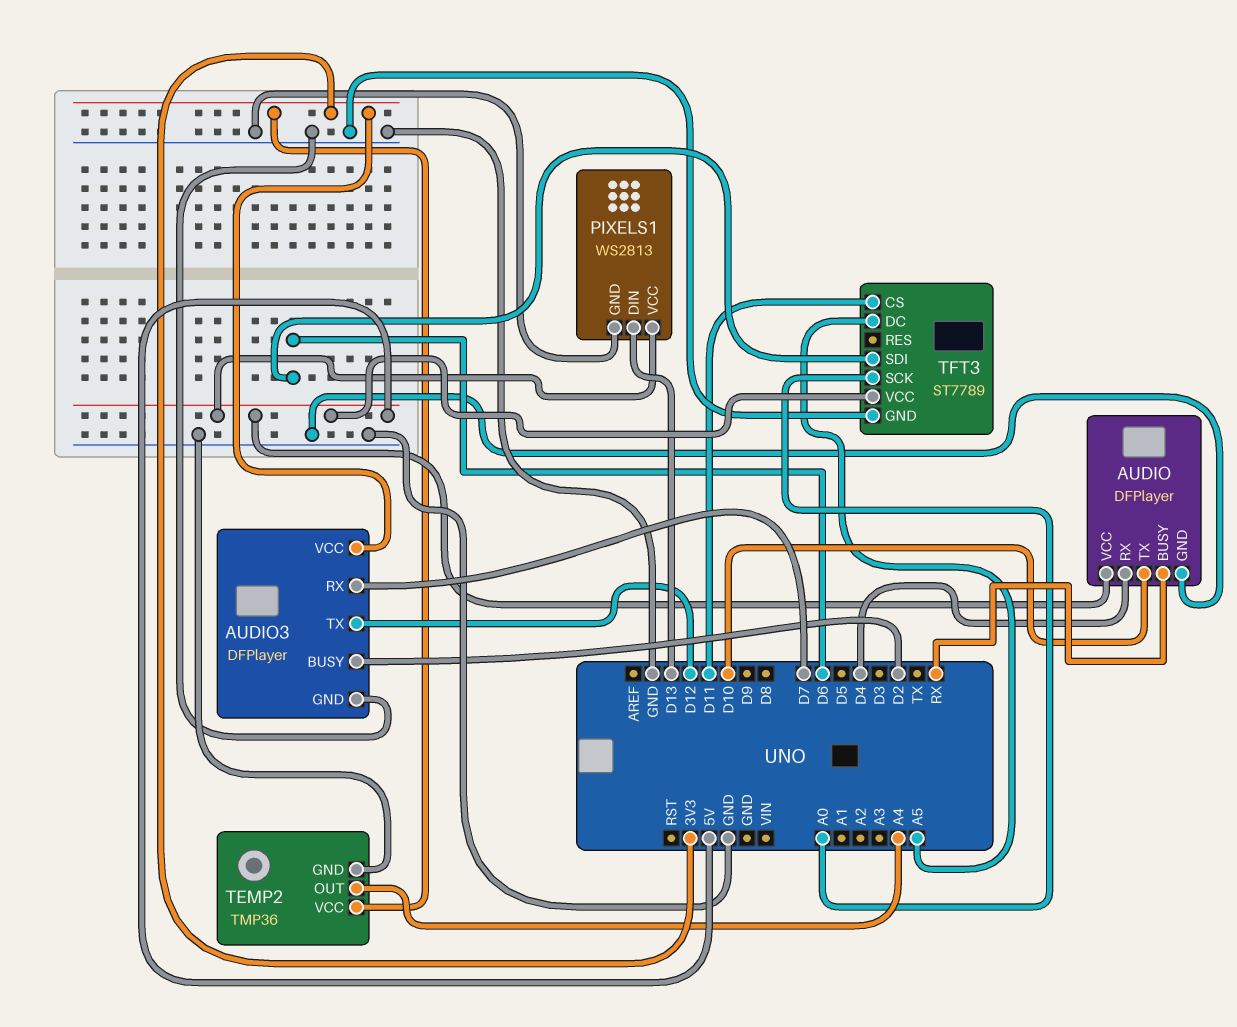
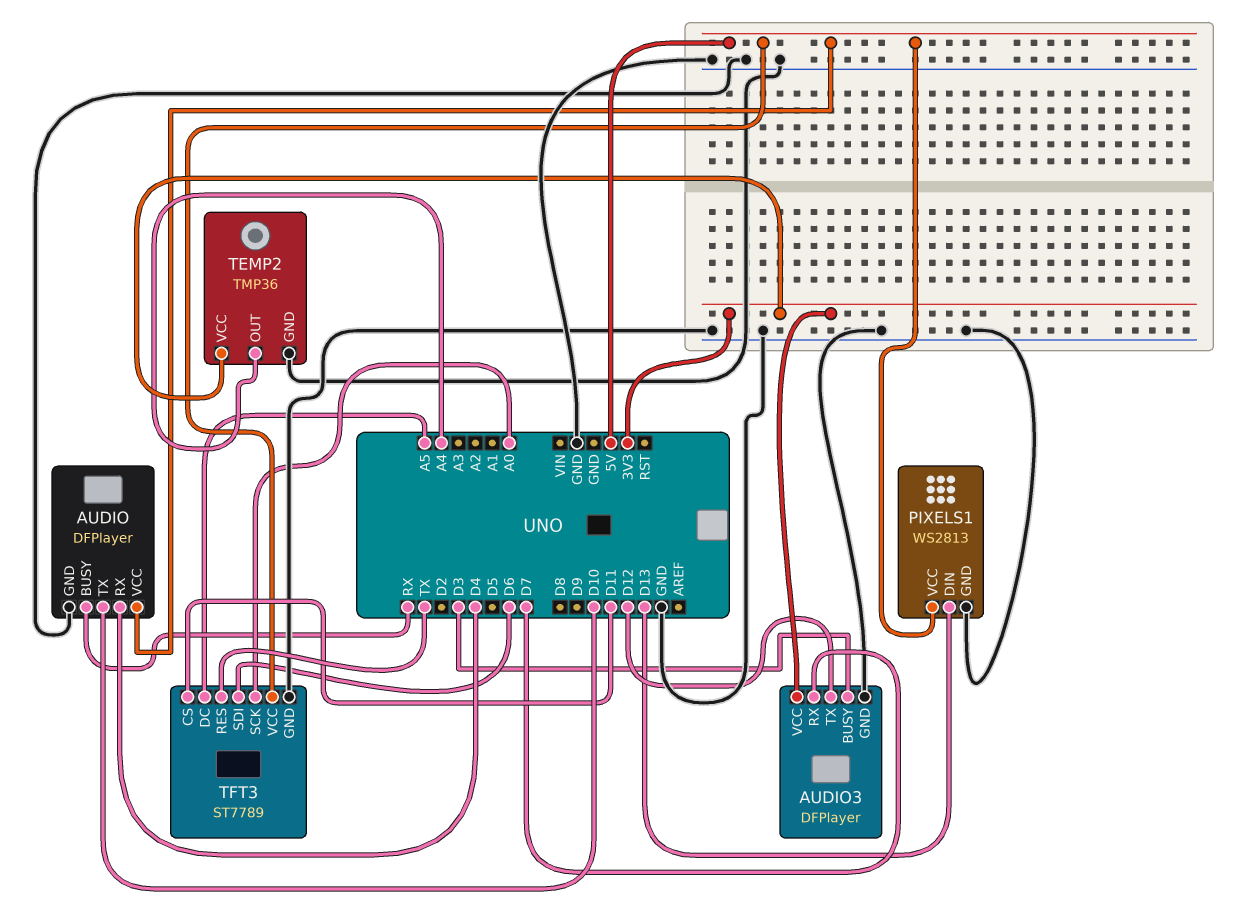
AUDIO3 pin BUSY: D2 -> D3
TFT3 pin RES: none -> TX

